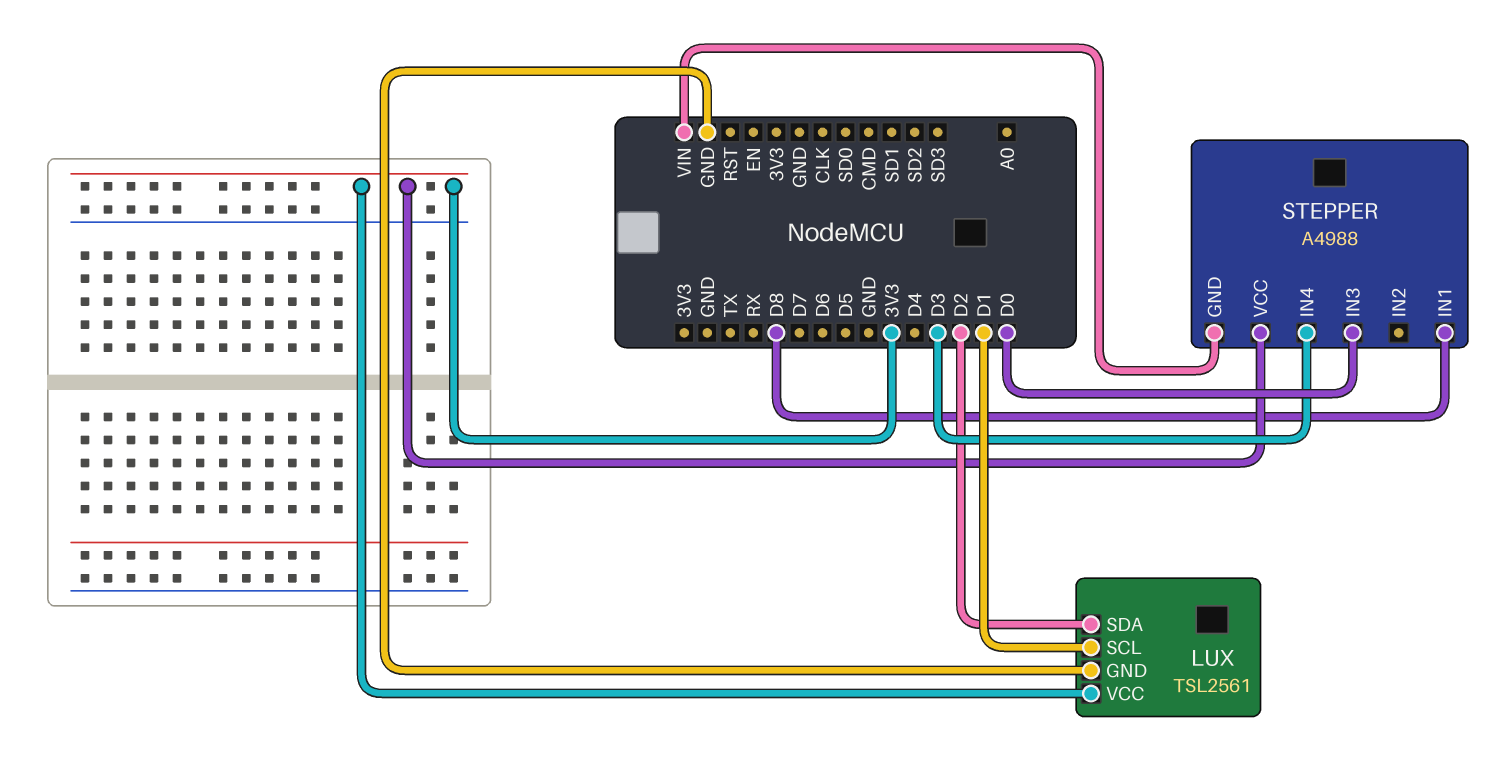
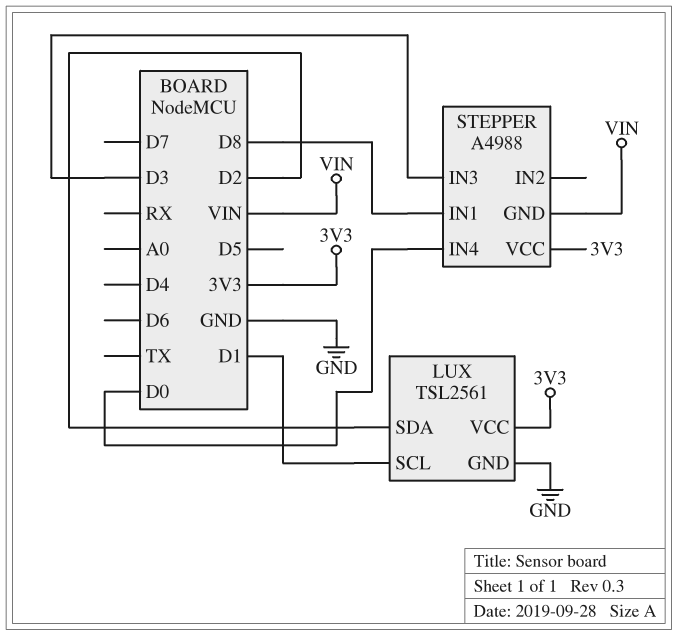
STEPPER pin IN3: D0 -> D3
STEPPER pin IN4: D3 -> D0

